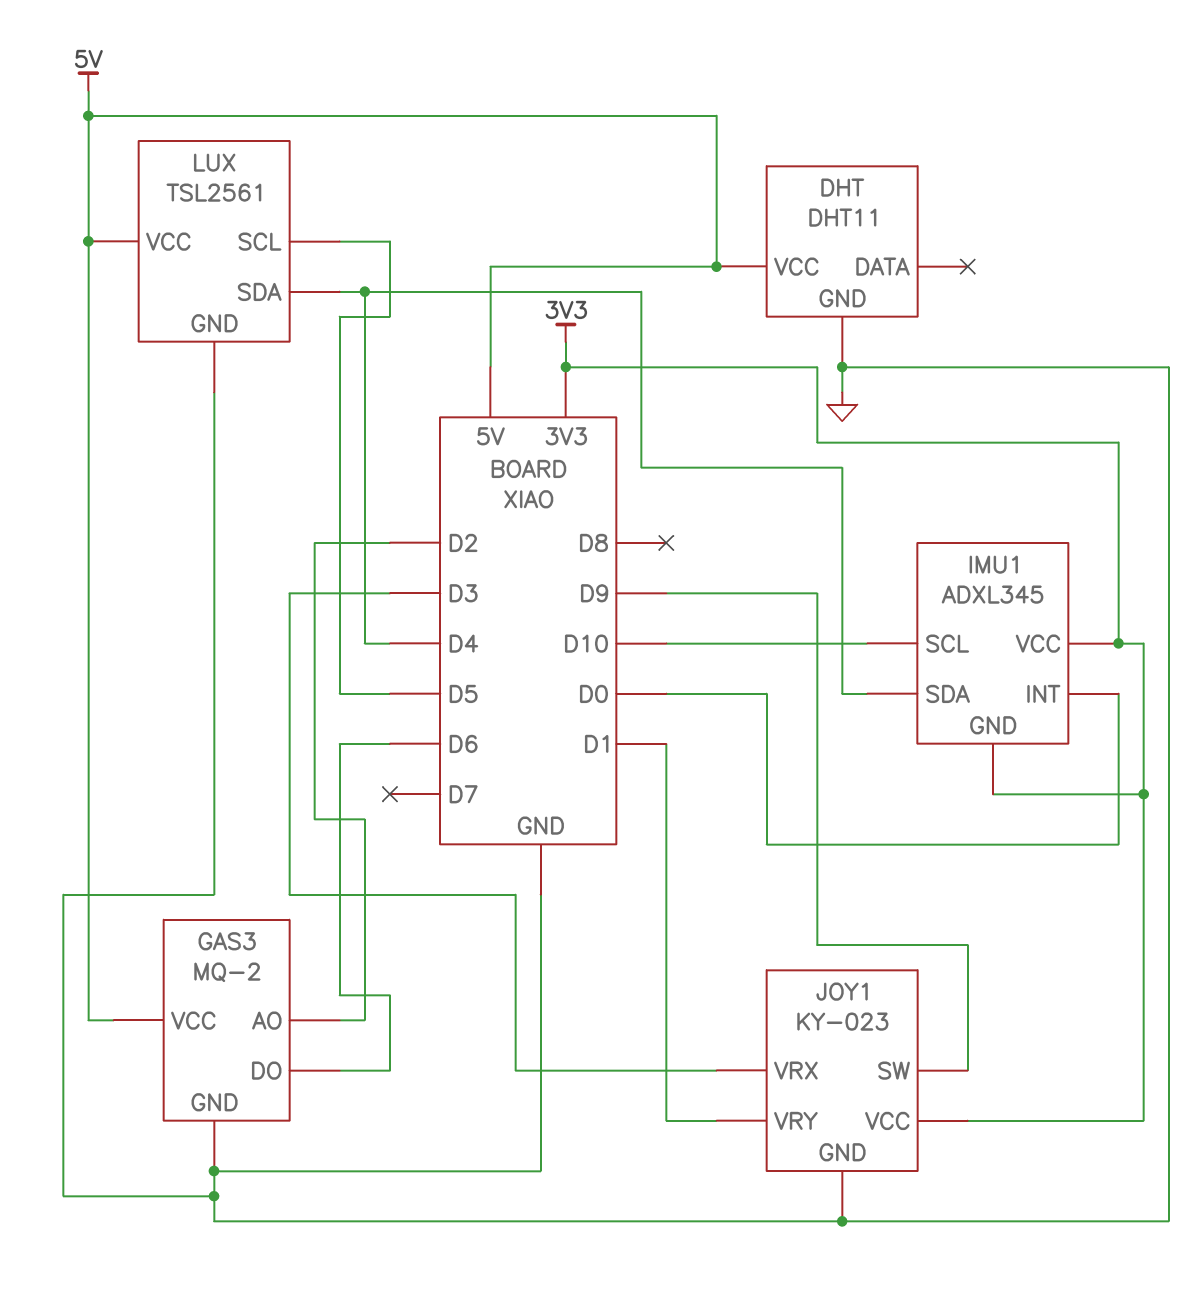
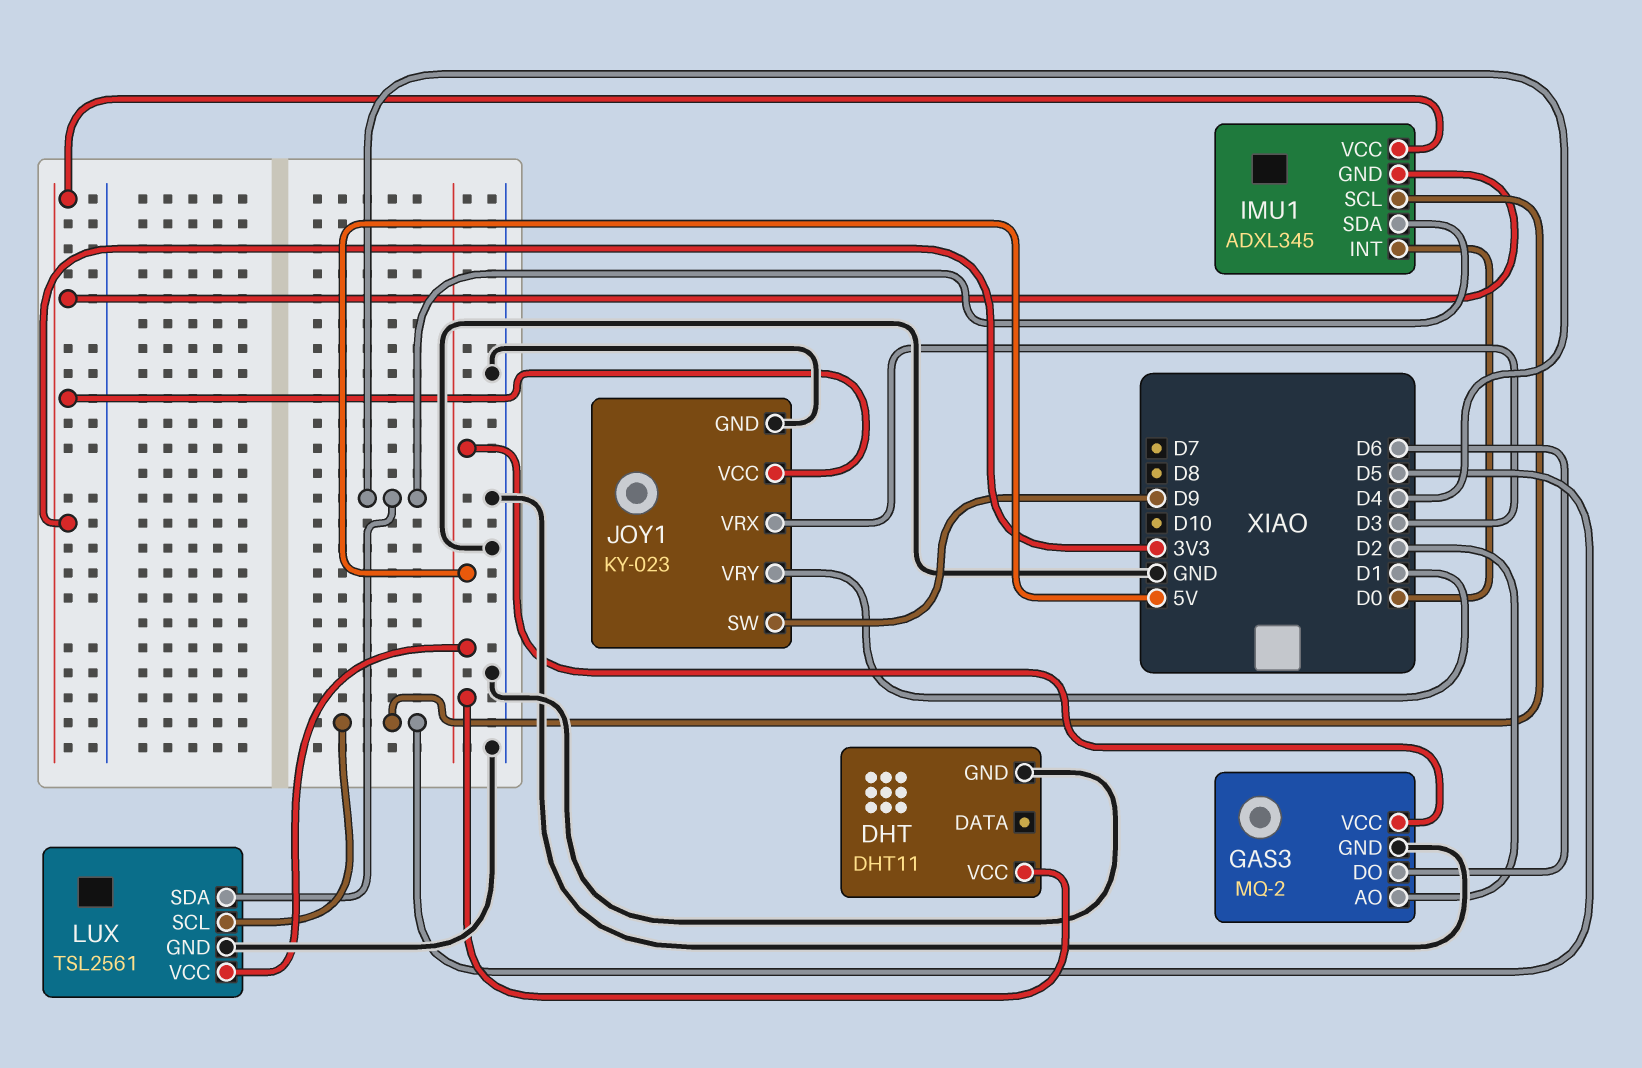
IMU1 pin SCL: D10 -> D5

